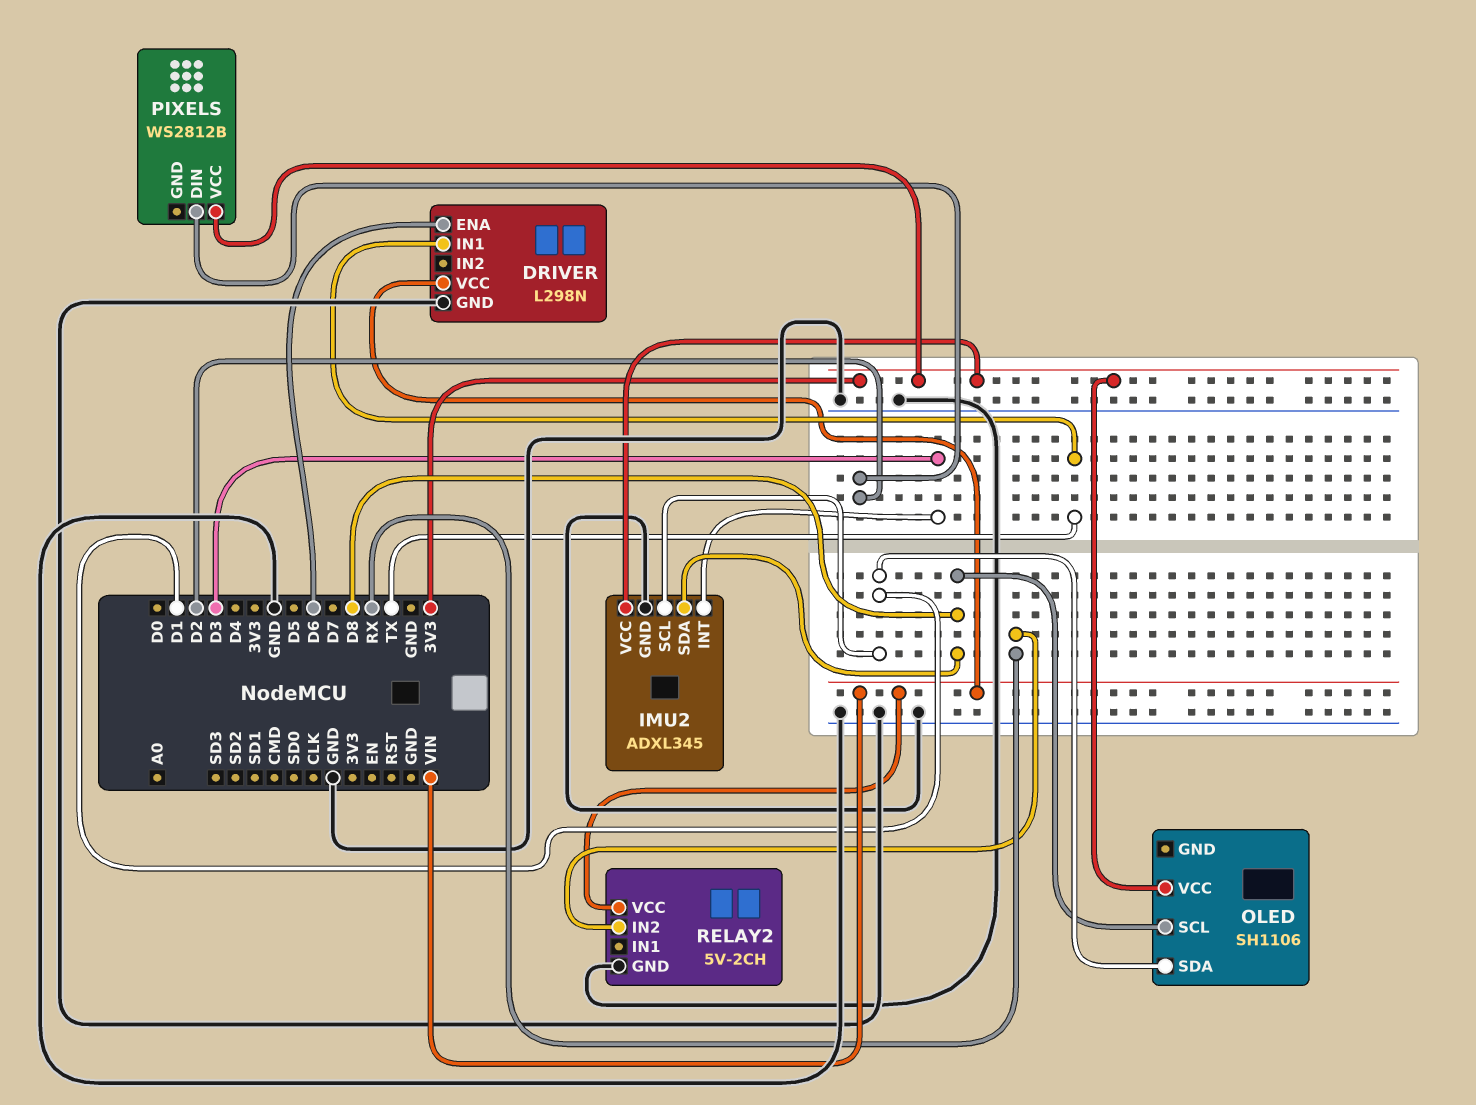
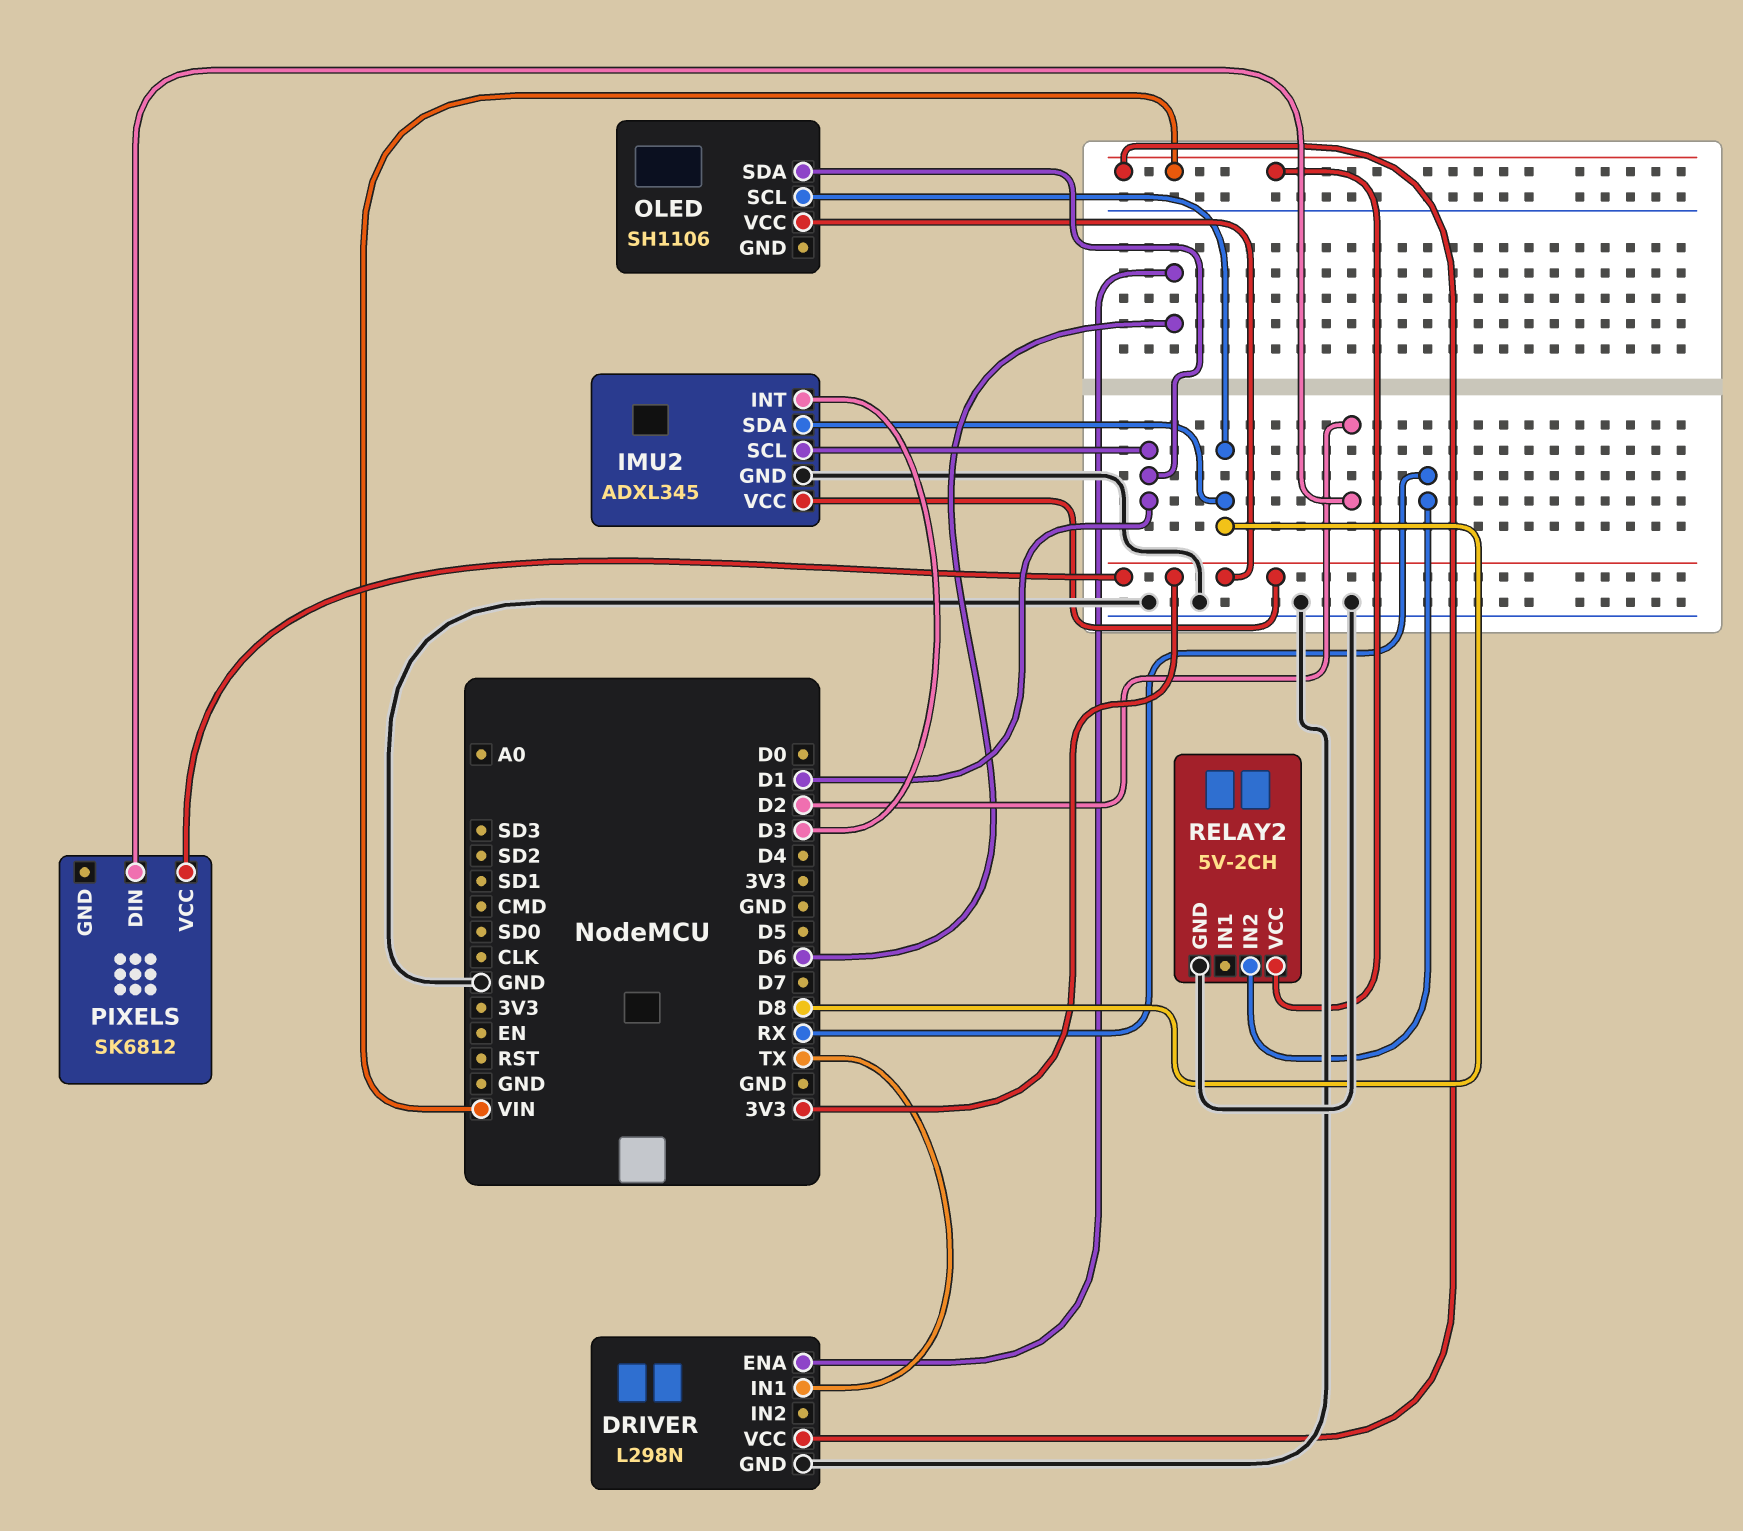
PIXELS: WS2812B -> SK6812

